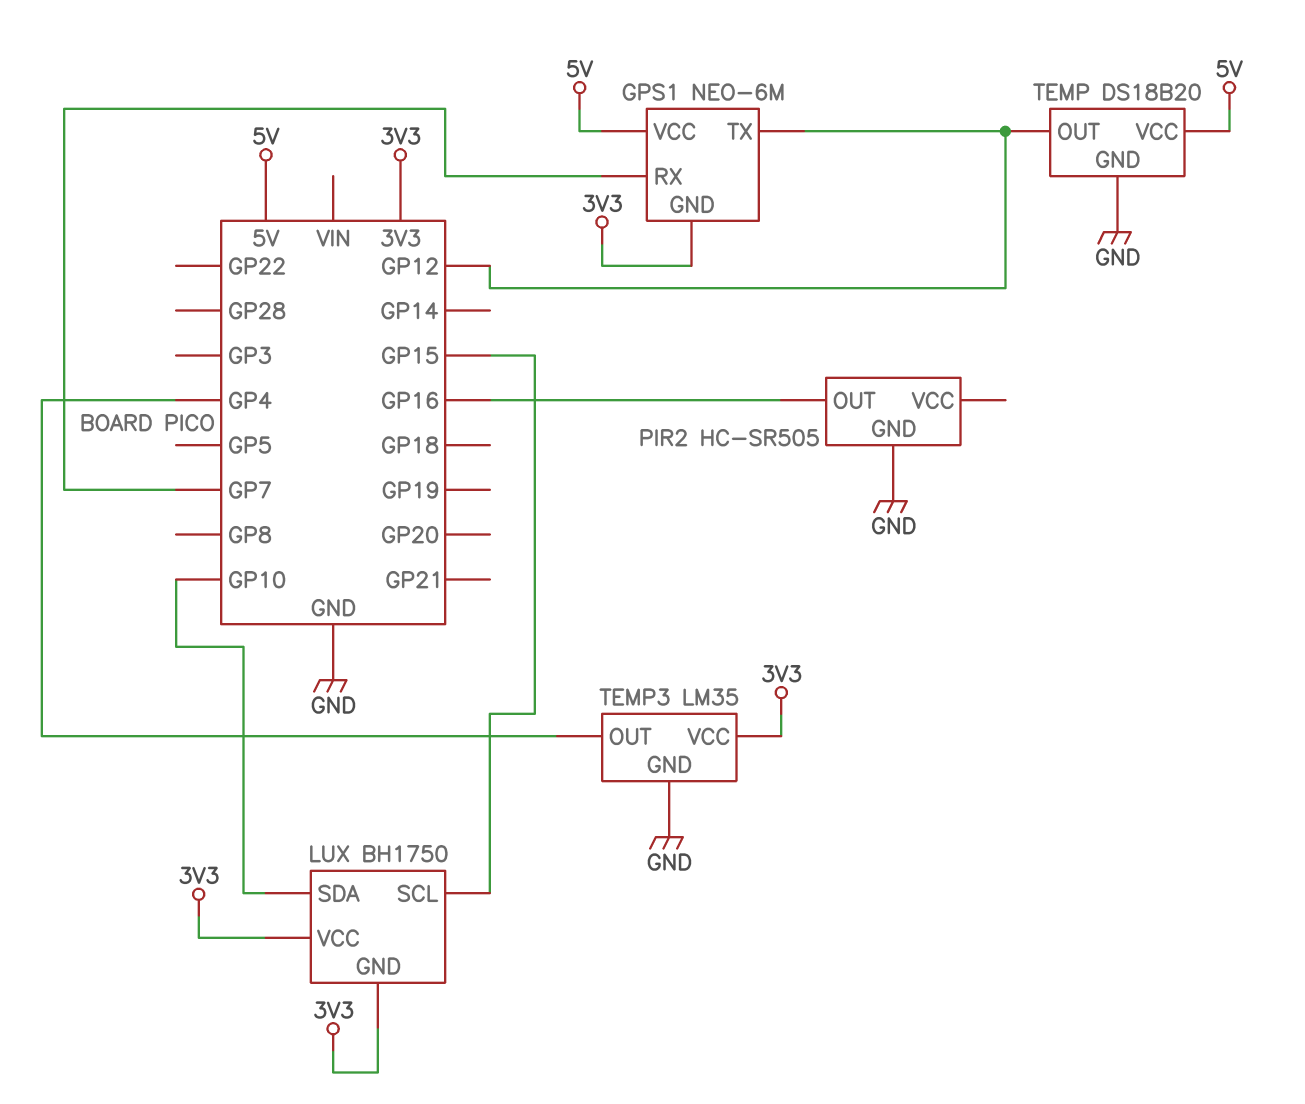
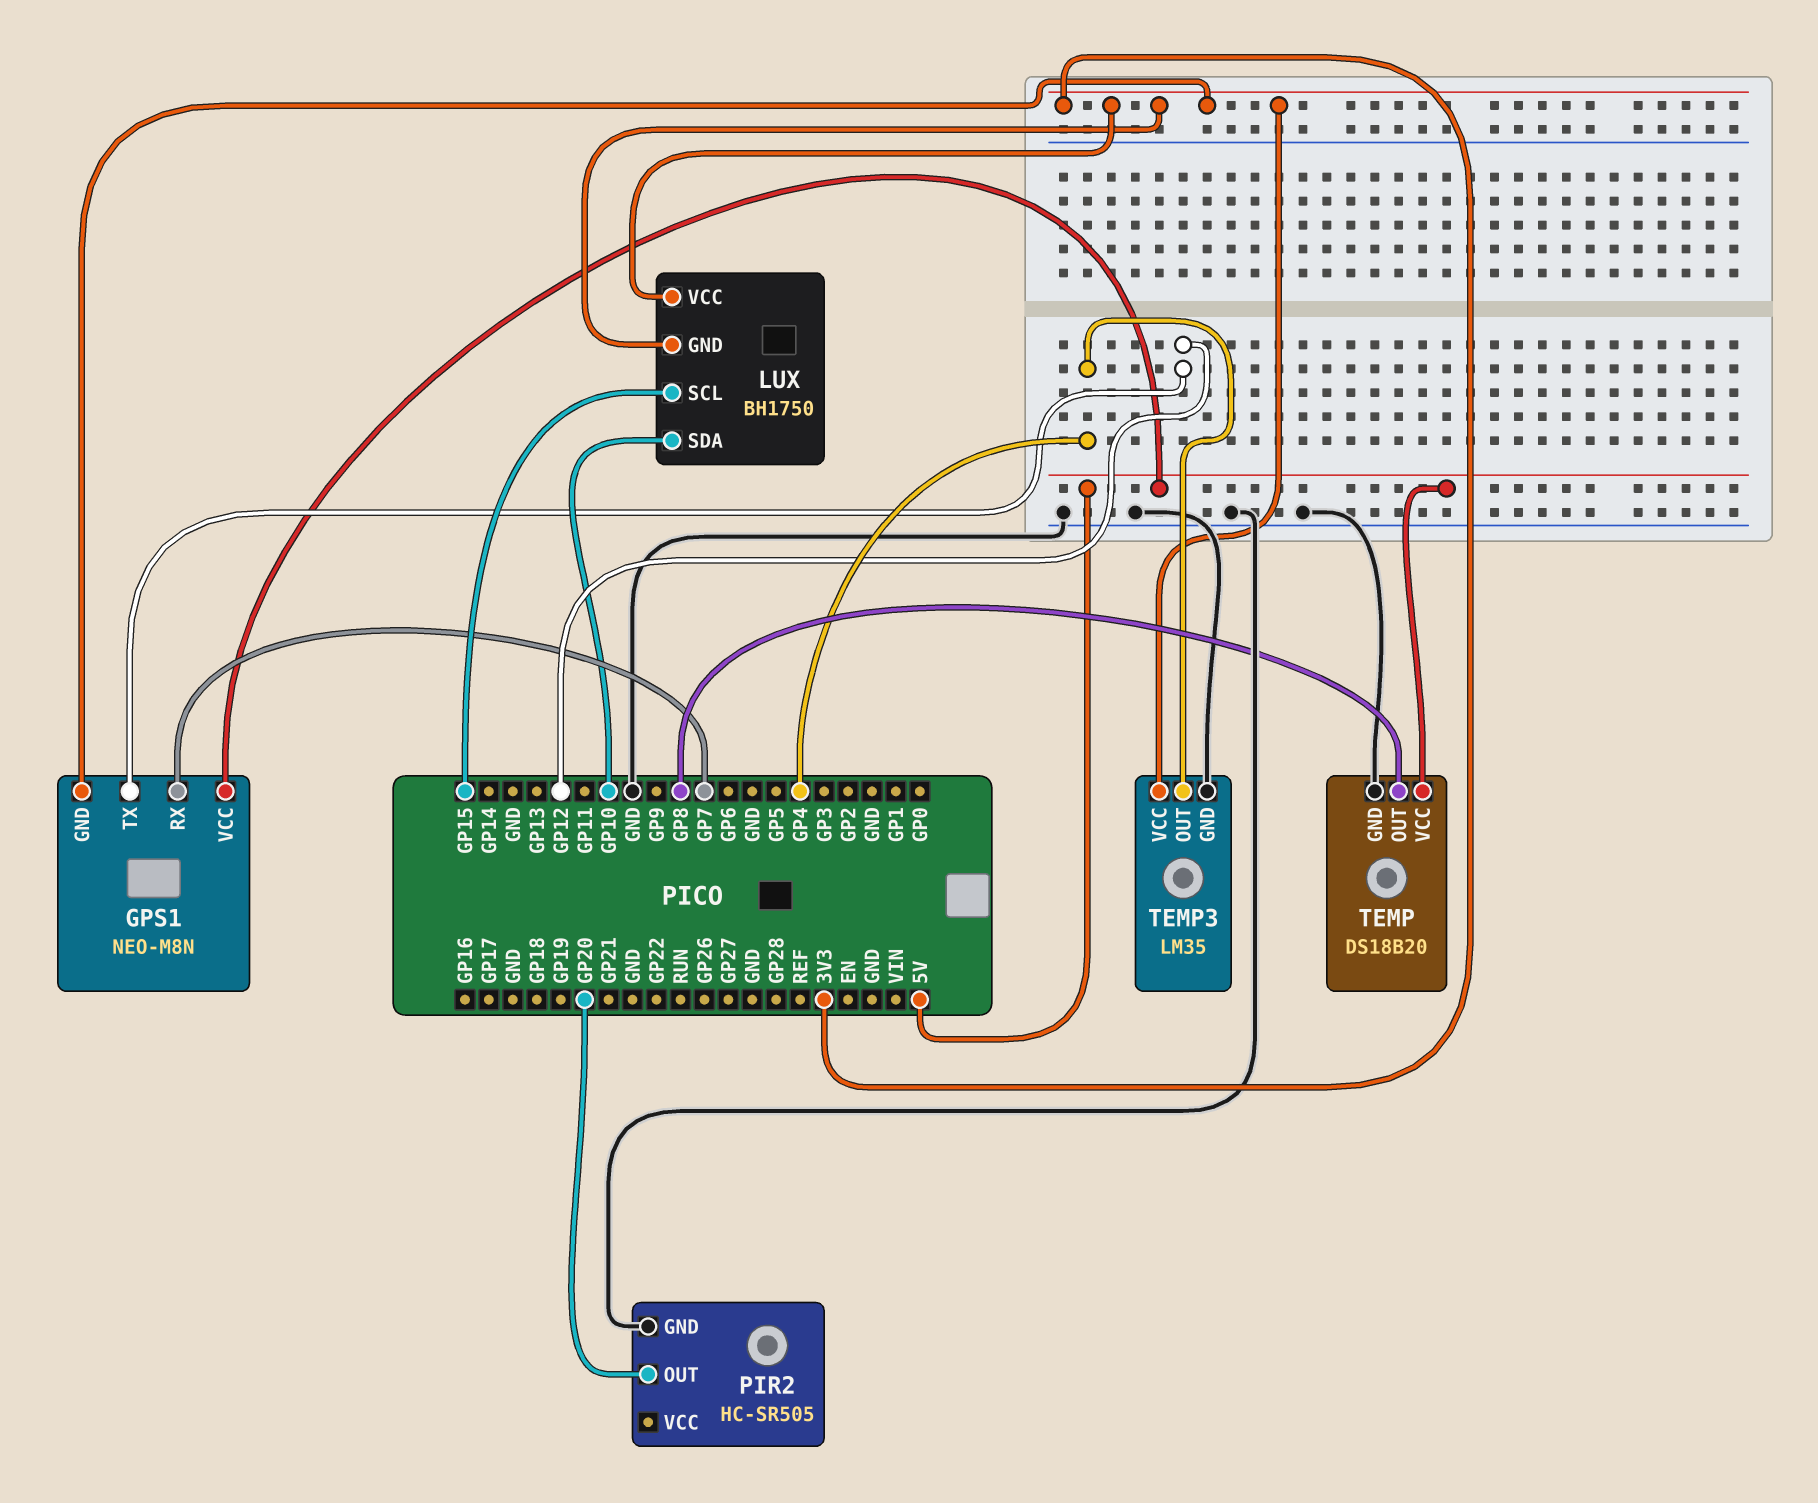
GPS1: NEO-6M -> NEO-M8N
PIR2 pin OUT: GP16 -> GP20
TEMP pin OUT: GP12 -> GP8

